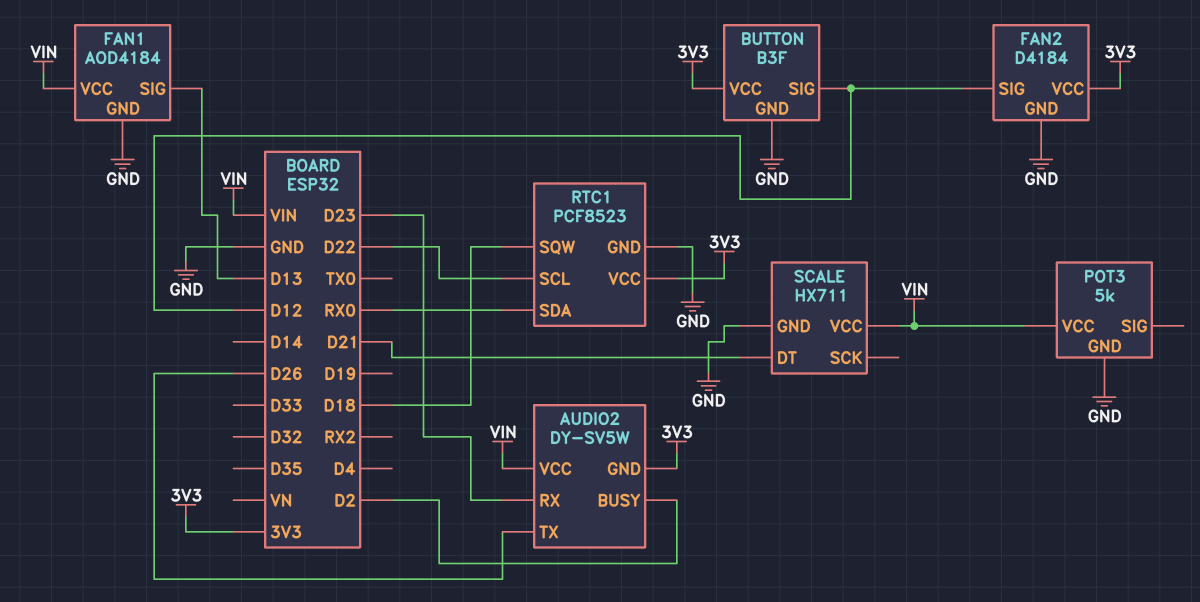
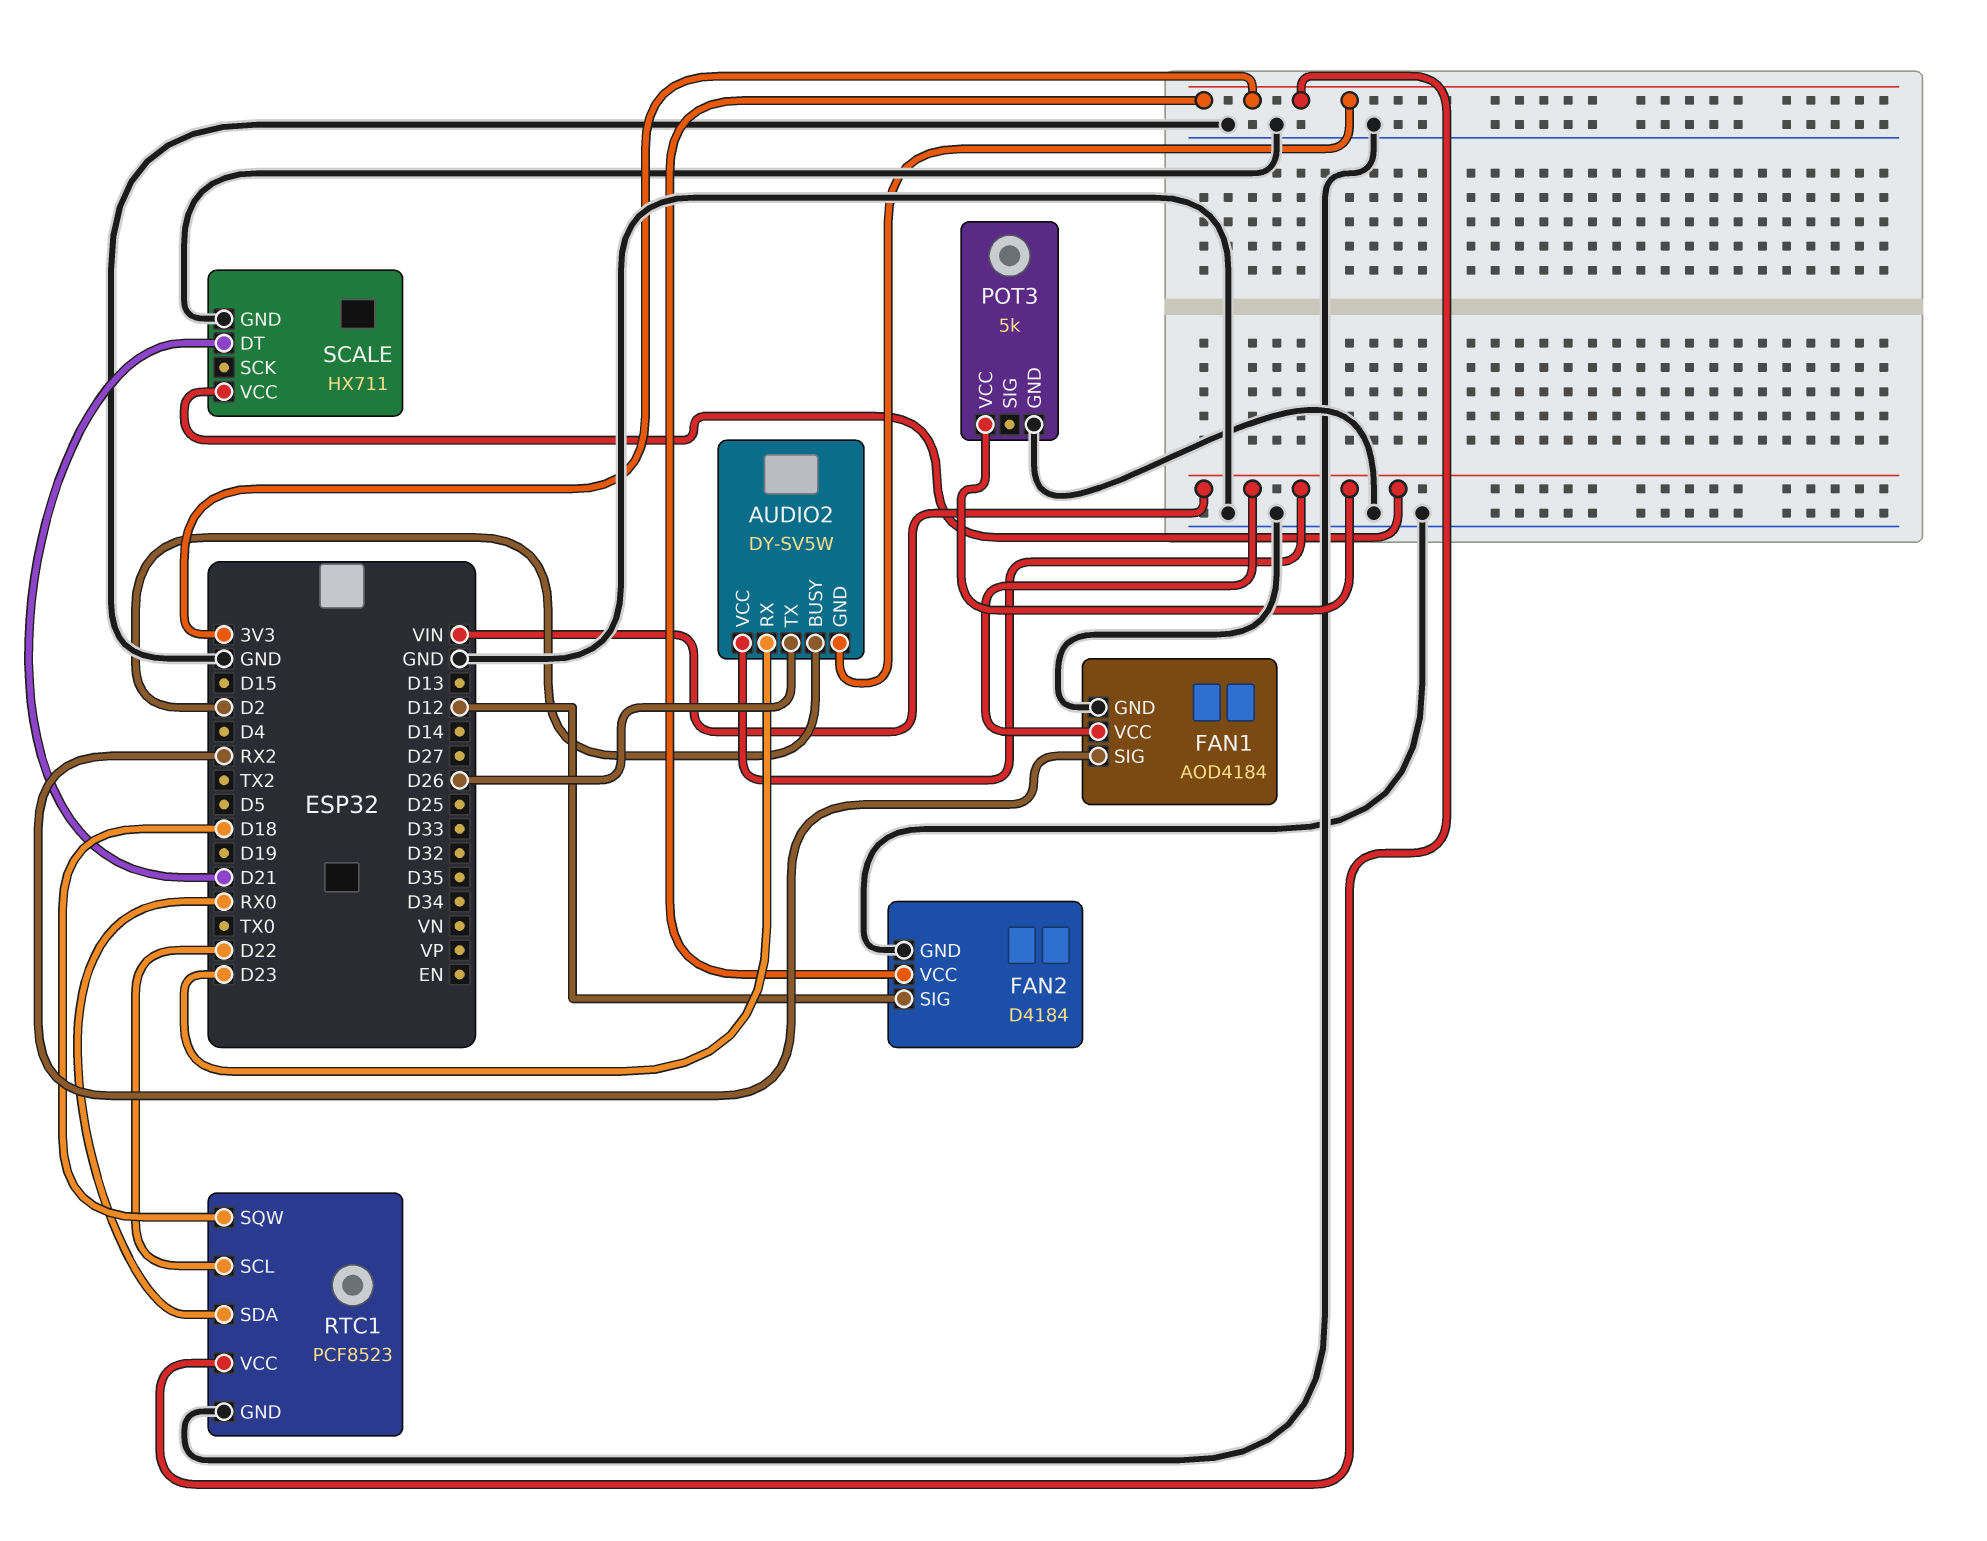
BUTTON: B3F -> none
BUTTON pin GND: GND -> none
BUTTON pin SIG: D12 -> none
BUTTON pin VCC: 3V3 -> none
FAN1 pin SIG: D13 -> RX2

